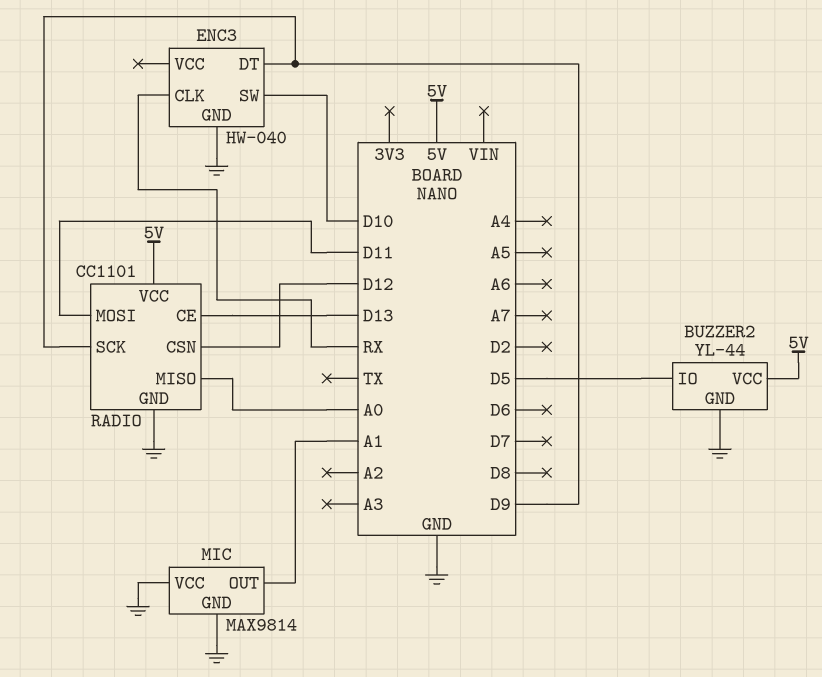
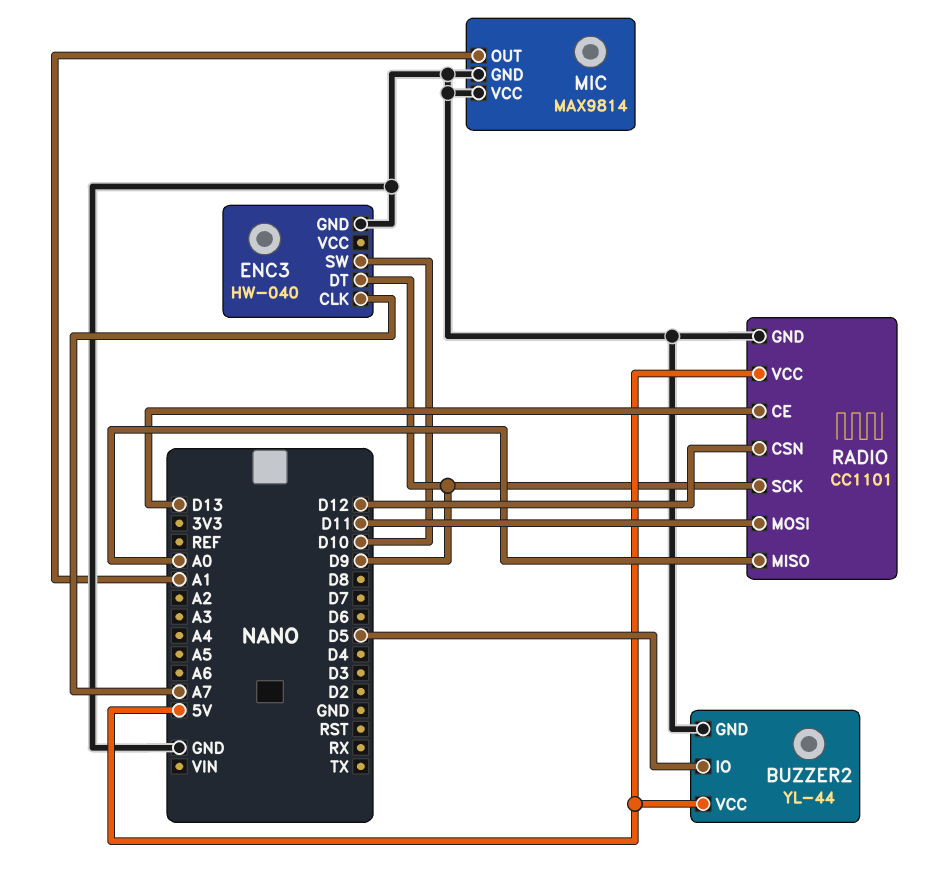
ENC3 pin CLK: RX -> A7

